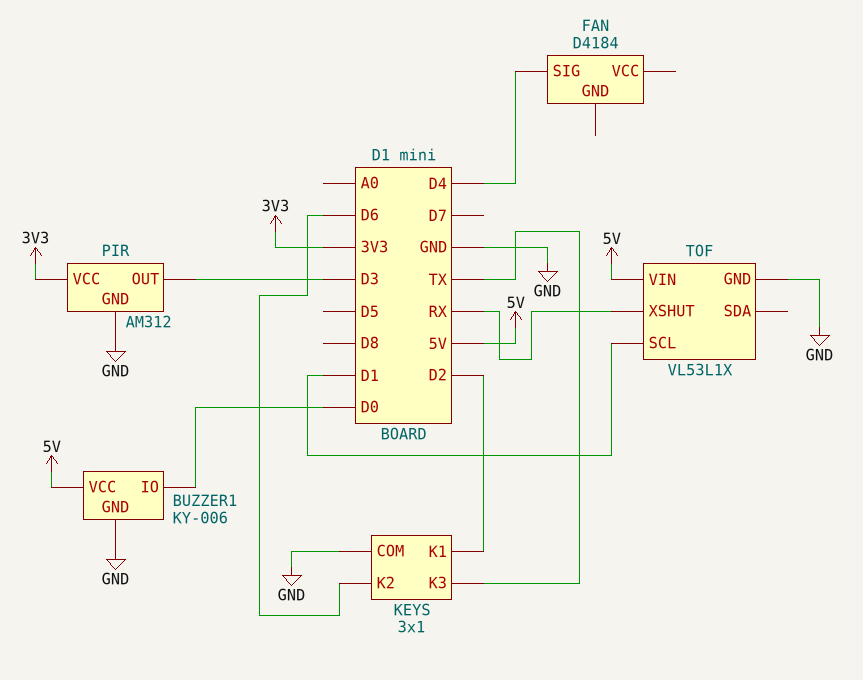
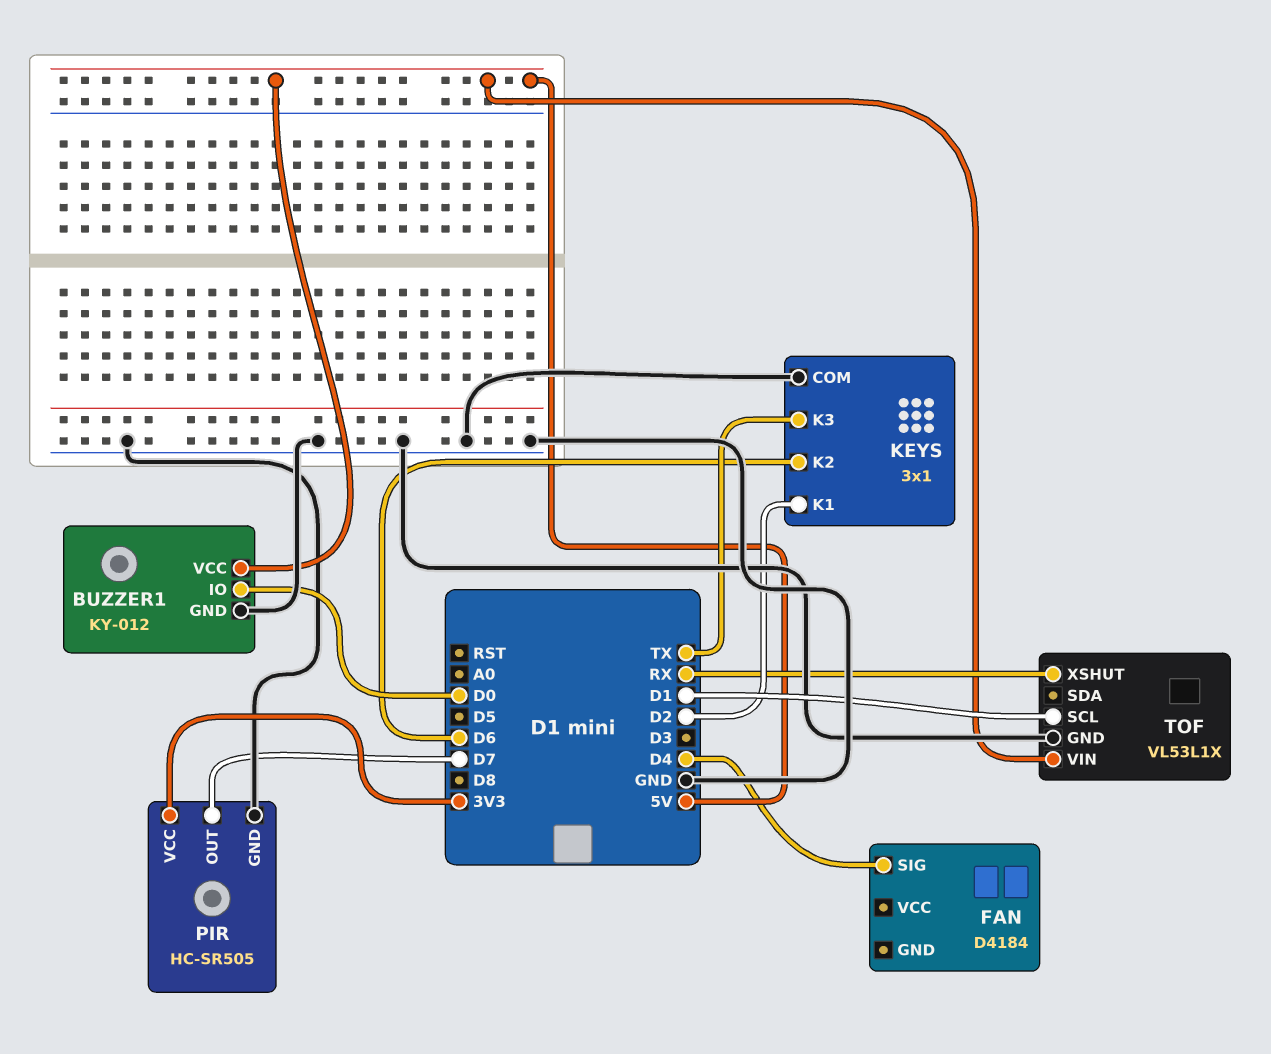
BUZZER1: KY-006 -> KY-012
PIR: AM312 -> HC-SR505
PIR pin OUT: D3 -> D7

